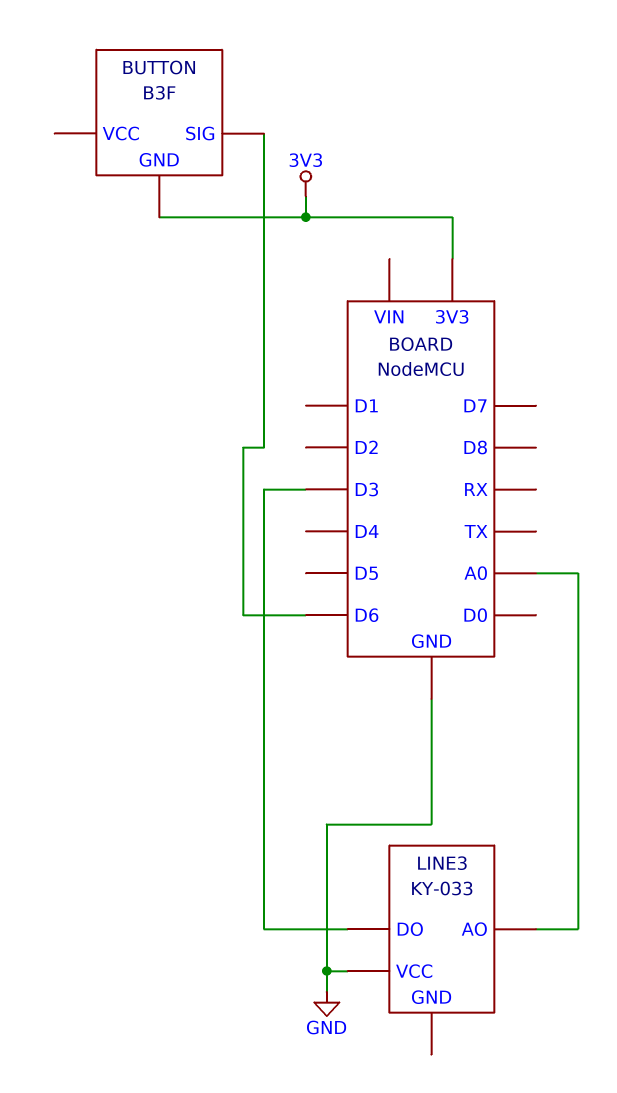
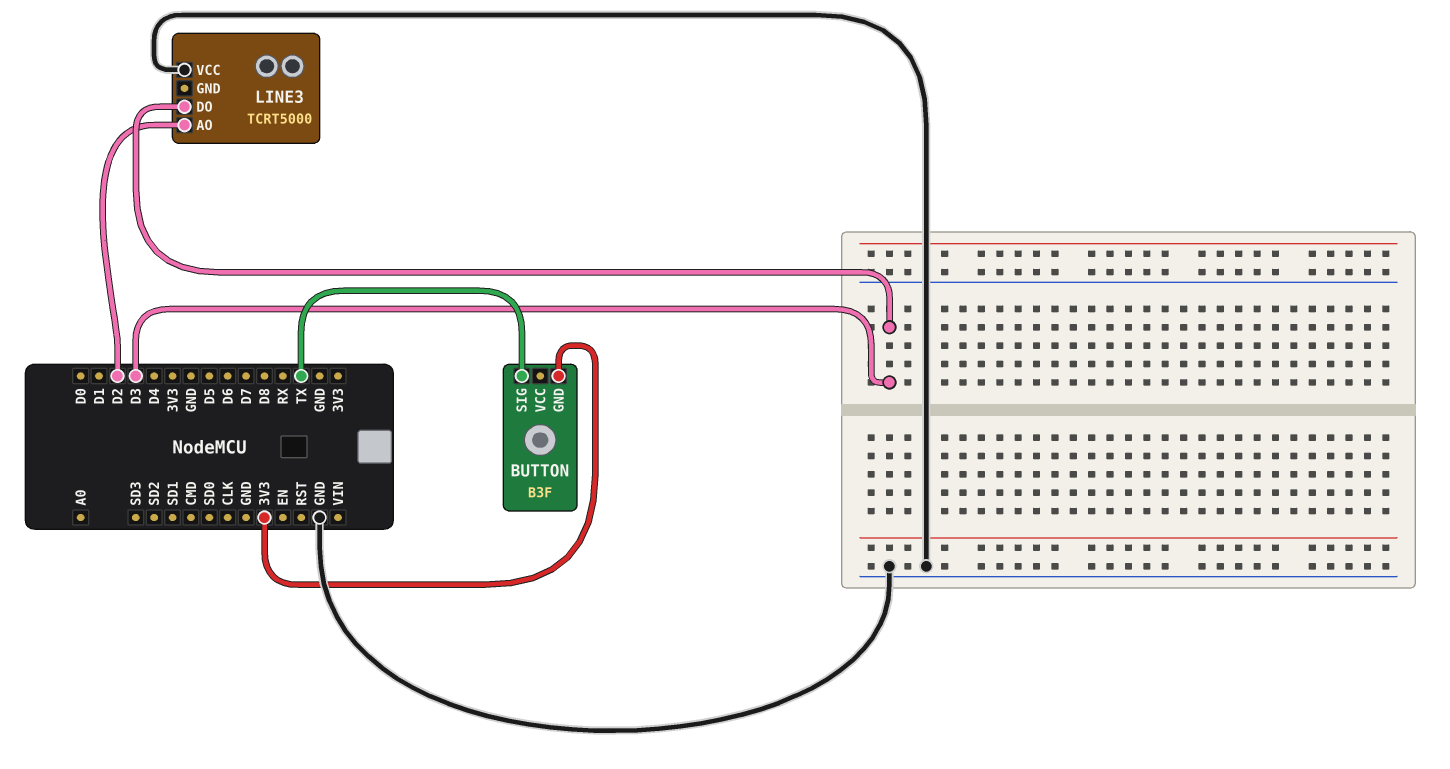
BUTTON pin SIG: D6 -> TX
LINE3: KY-033 -> TCRT5000
LINE3 pin AO: A0 -> D2

